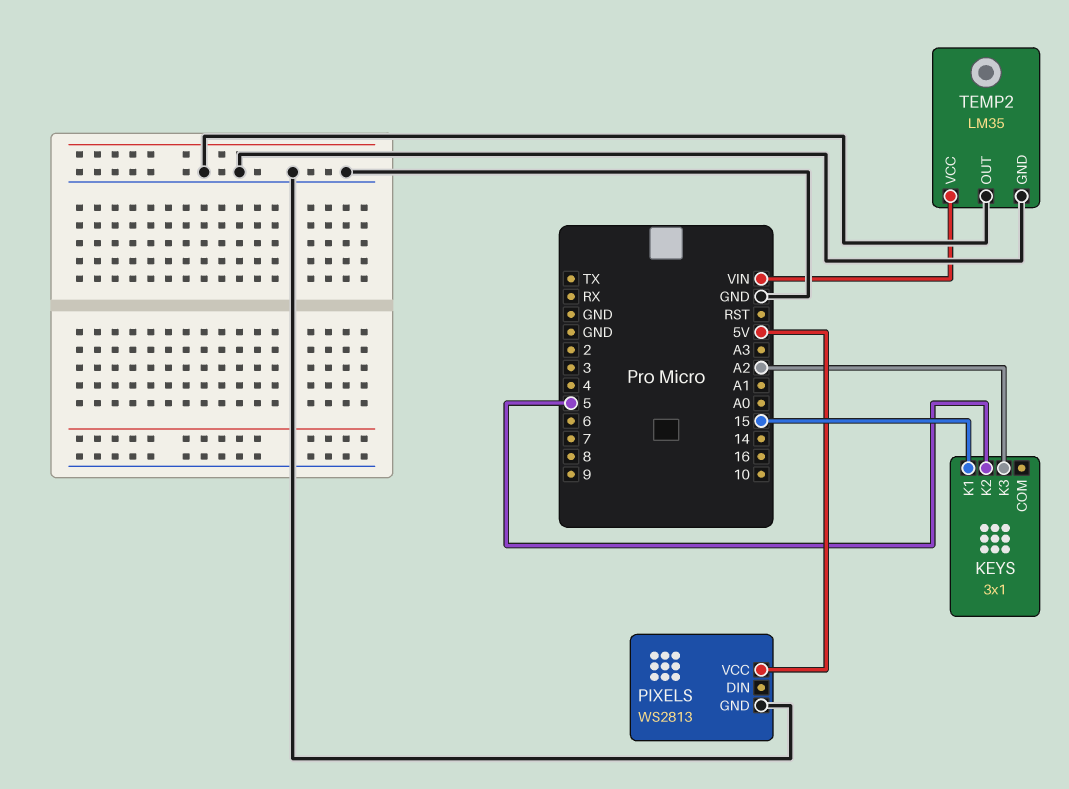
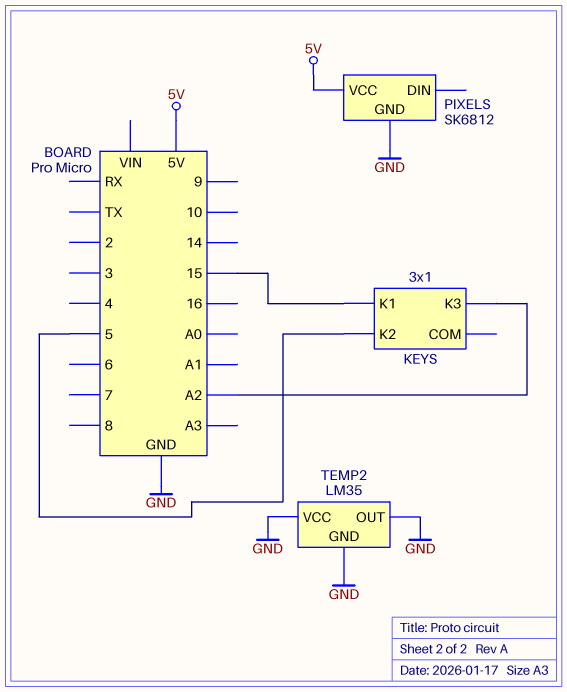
PIXELS: WS2813 -> SK6812
TEMP2 pin VCC: VIN -> GND

